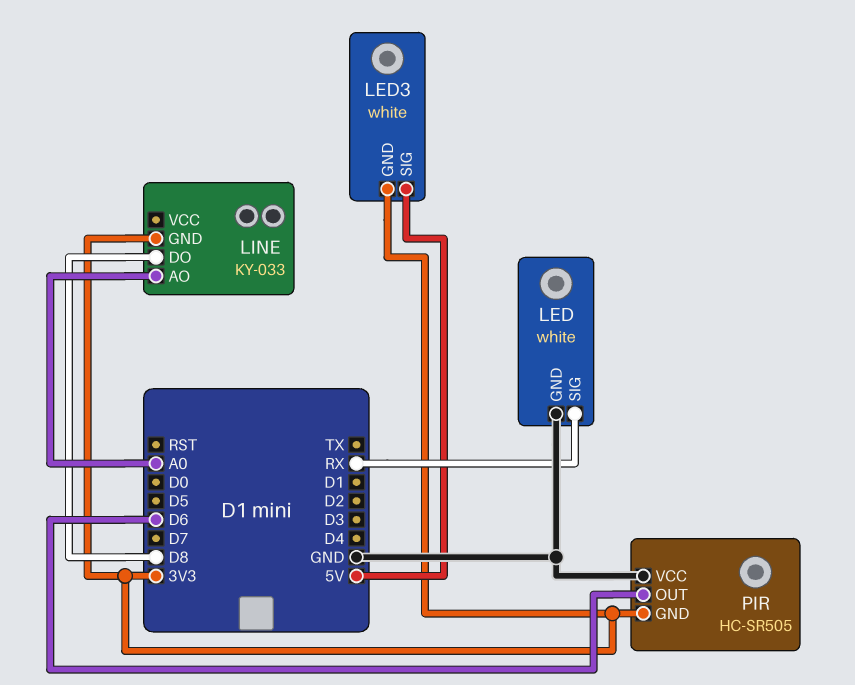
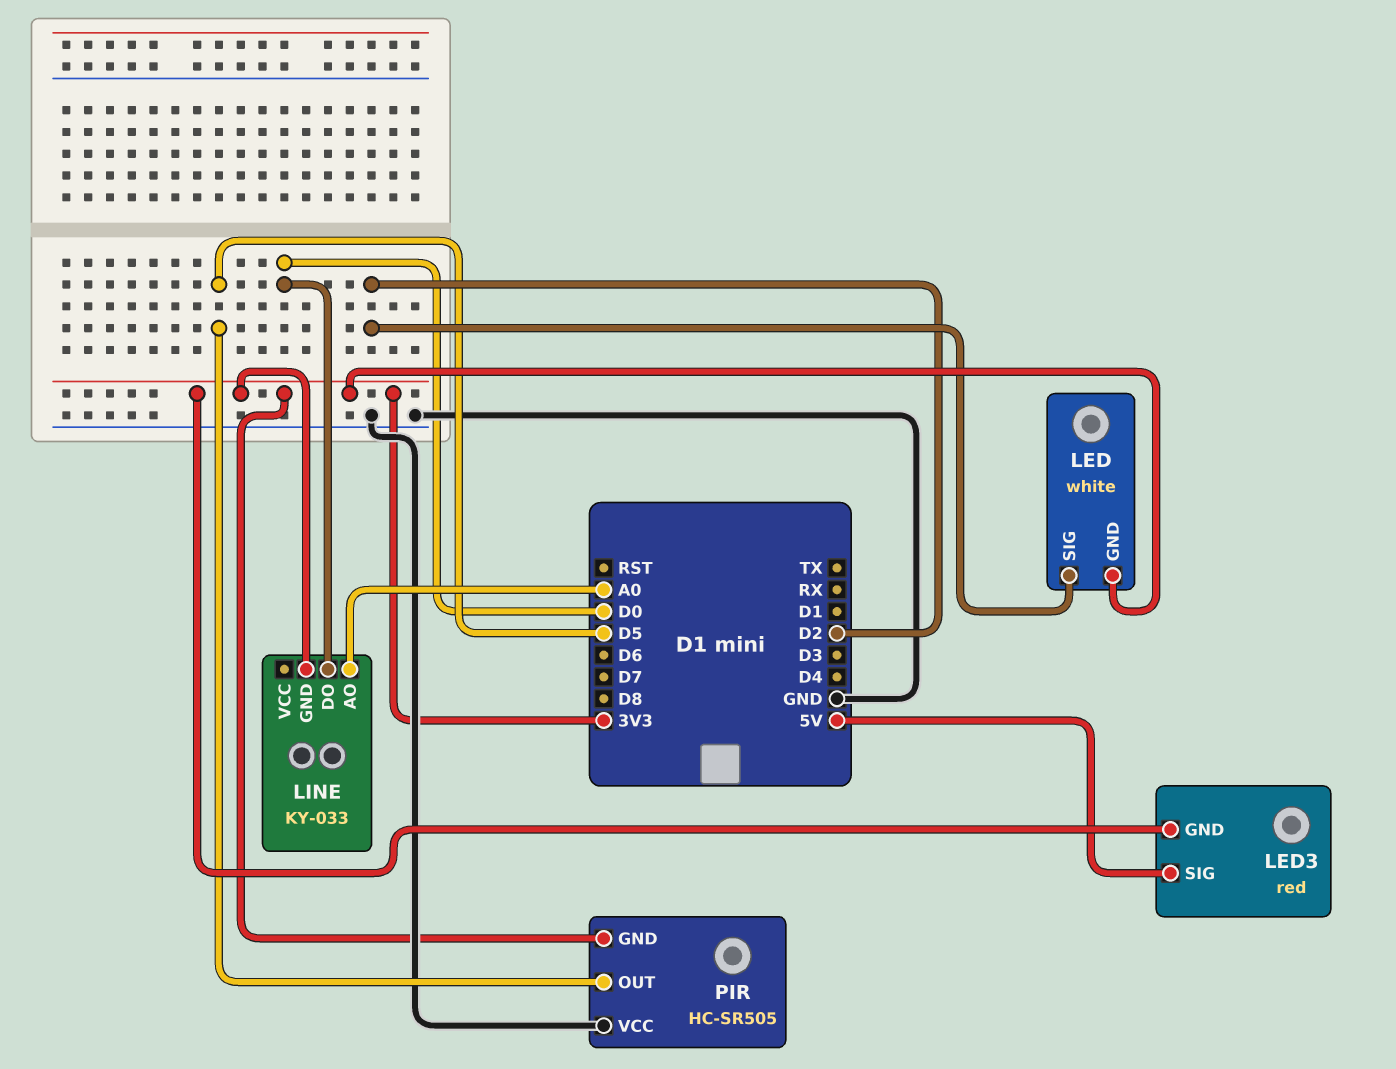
LED pin GND: GND -> 3V3
LED pin SIG: RX -> D2
LED3: white -> red
LINE pin DO: D8 -> D0
PIR pin OUT: D6 -> D5

